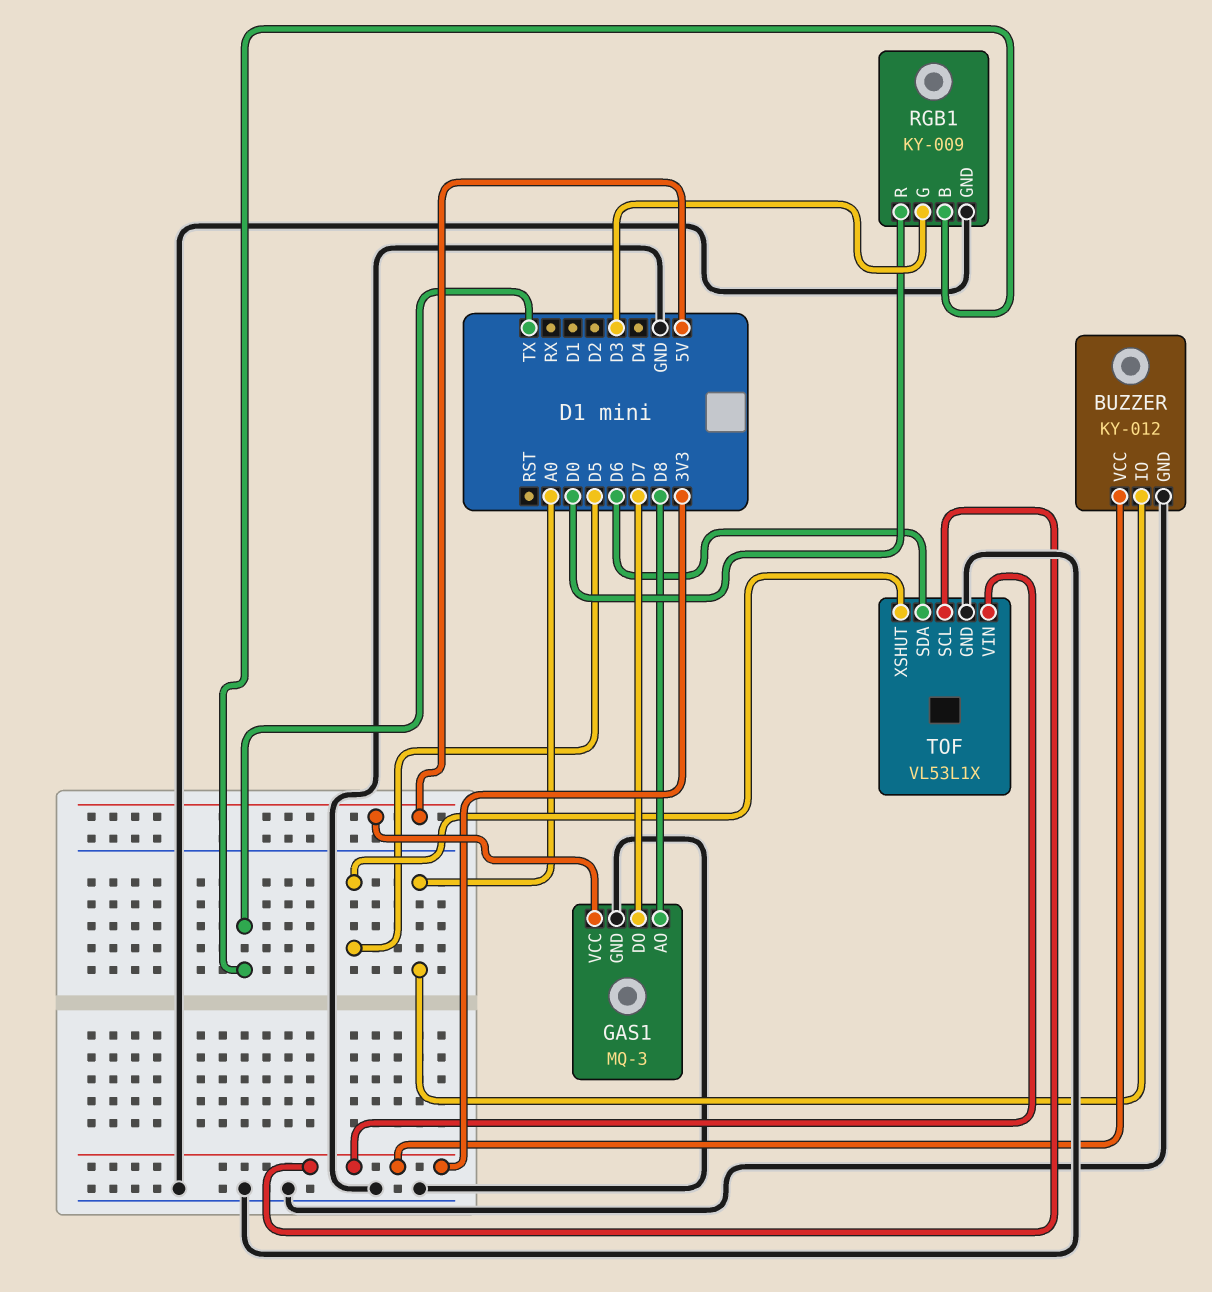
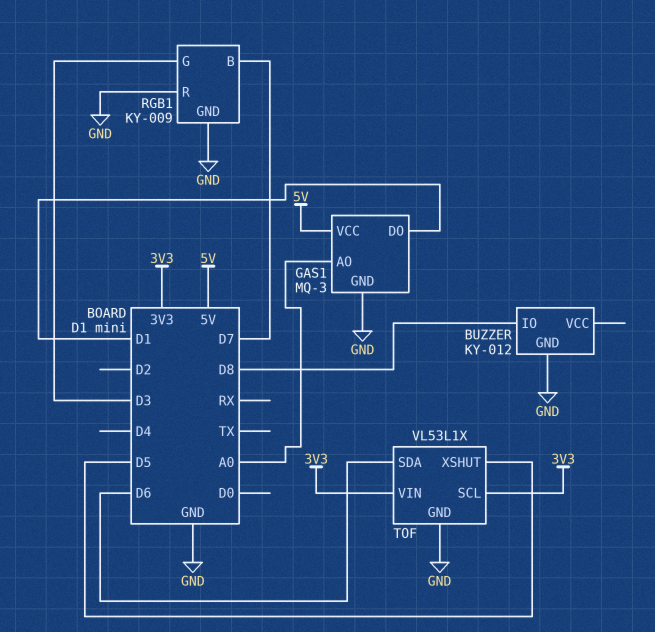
BUZZER pin IO: A0 -> D8
BUZZER pin VCC: 3V3 -> none
GAS1 pin AO: D8 -> A0
GAS1 pin DO: D7 -> D1
RGB1 pin B: TX -> D7
RGB1 pin R: D0 -> GND

